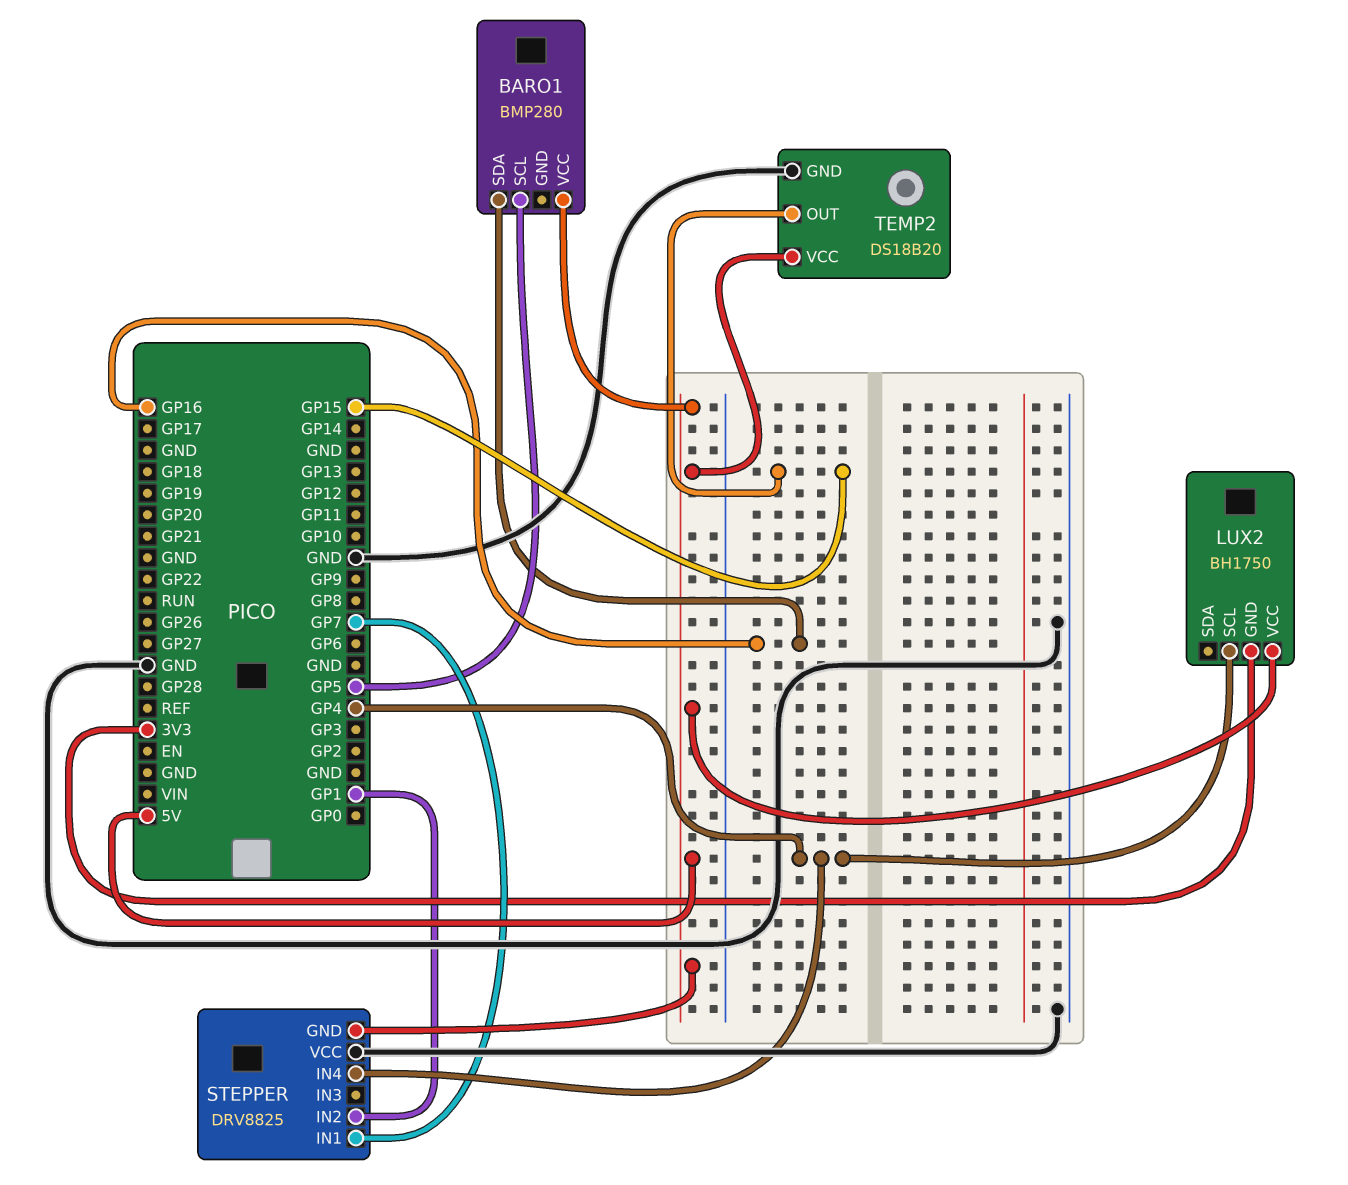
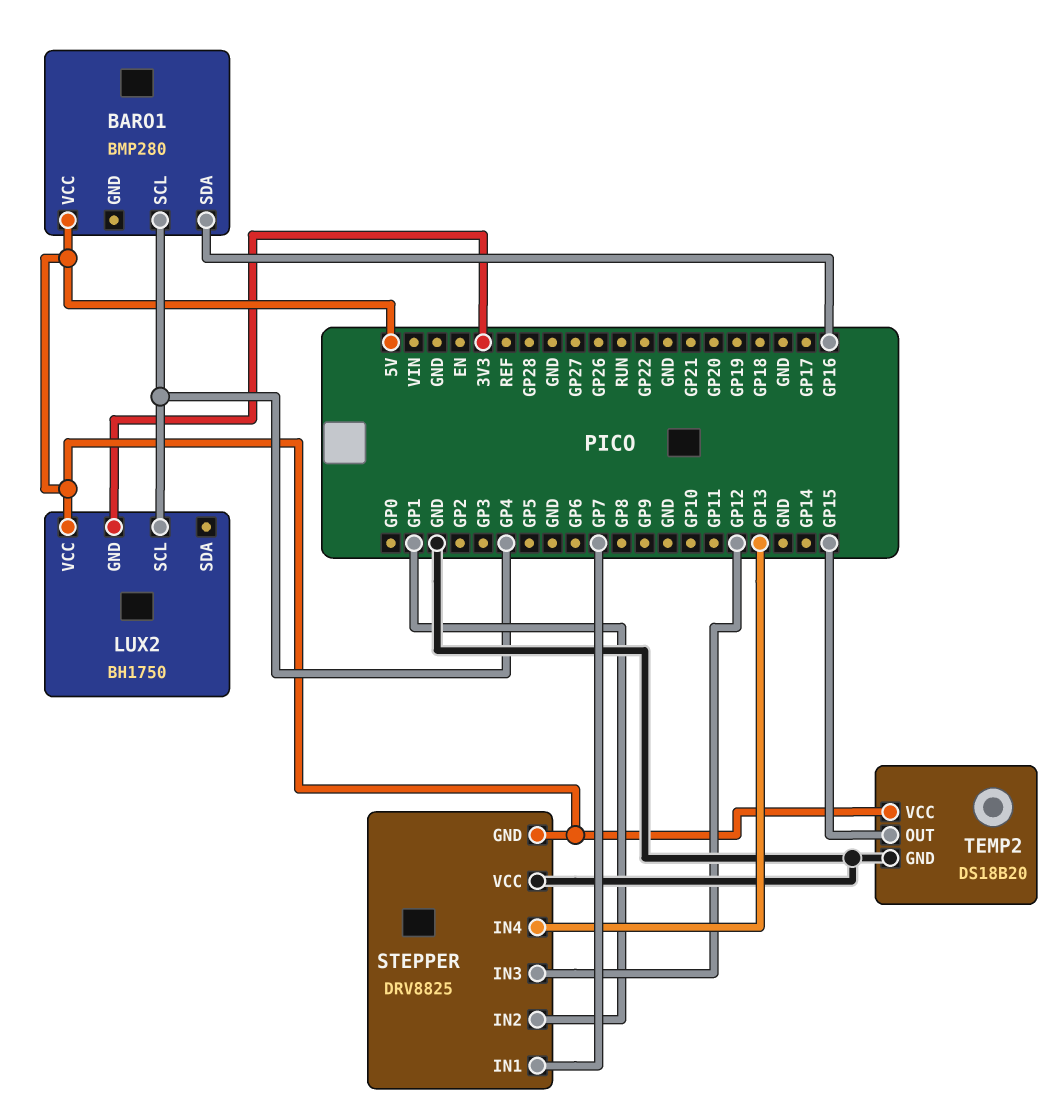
BARO1 pin SCL: GP5 -> GP4
STEPPER pin IN3: none -> GP12
STEPPER pin IN4: GP4 -> GP13

